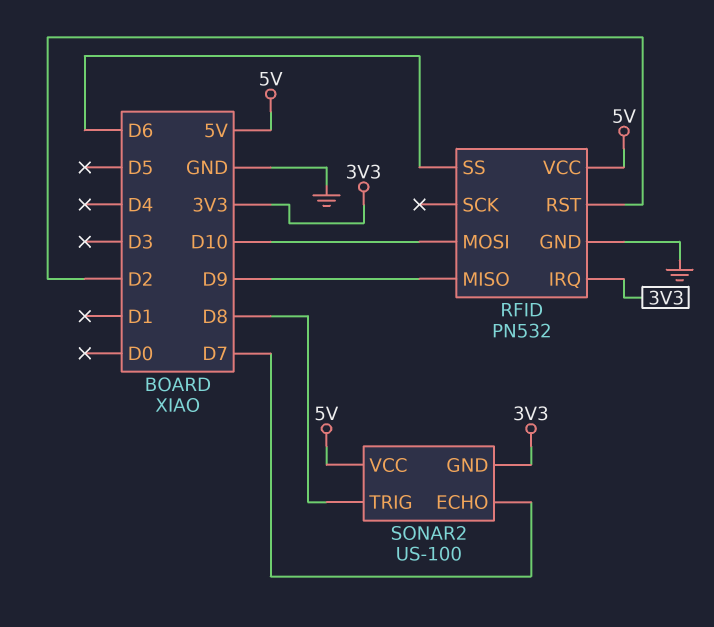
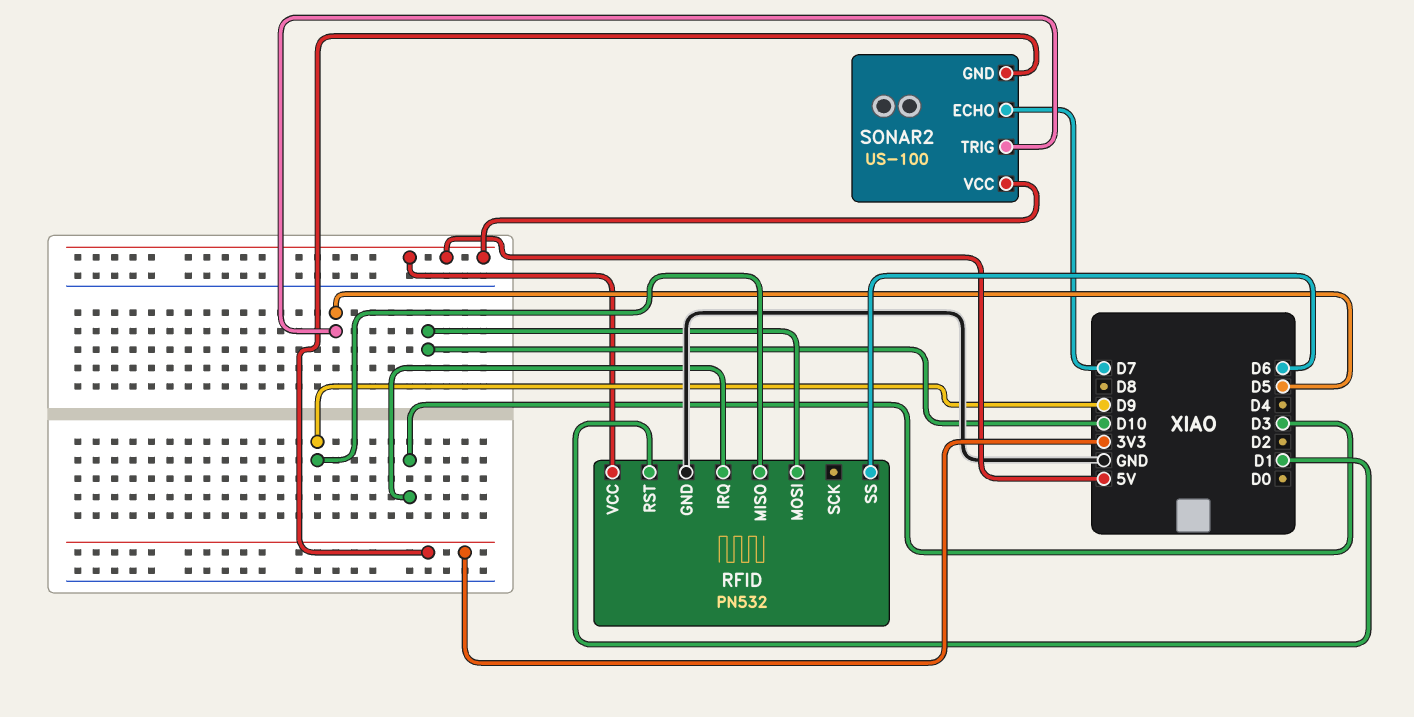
RFID pin IRQ: 3V3 -> D3
RFID pin RST: D2 -> D1
SONAR2 pin TRIG: D8 -> D5

